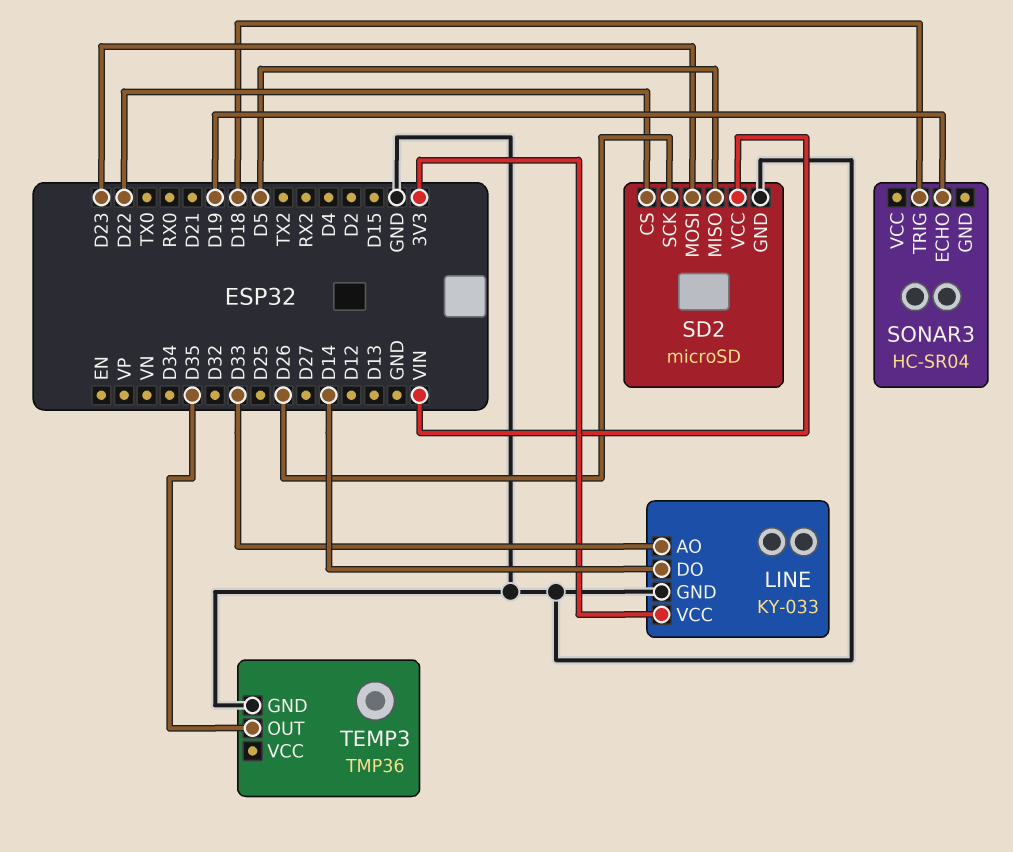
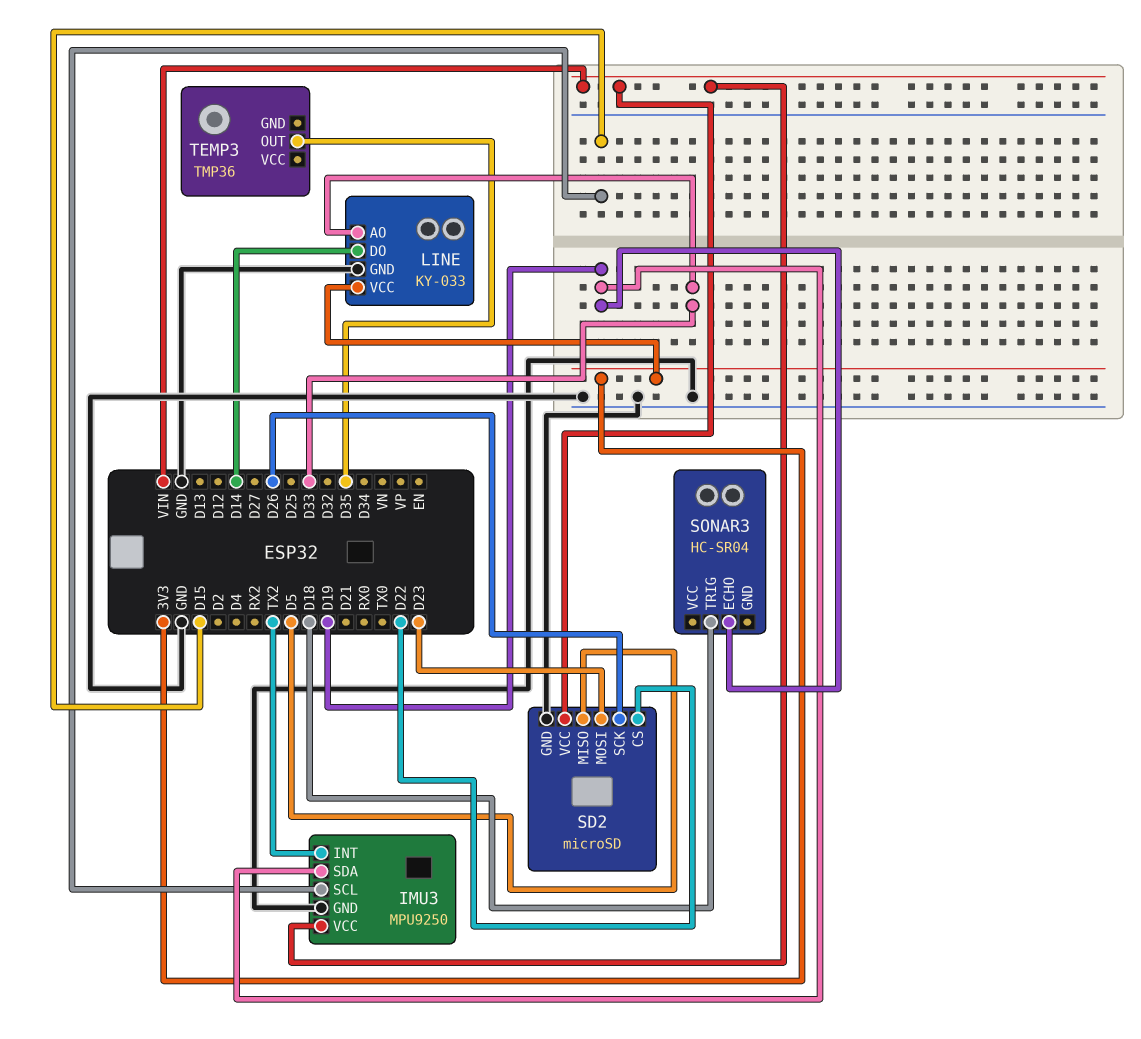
IMU3: none -> MPU9250
IMU3 pin GND: none -> GND
IMU3 pin INT: none -> TX2
IMU3 pin SCL: none -> D15
IMU3 pin SDA: none -> D19
IMU3 pin VCC: none -> VIN
TEMP3 pin GND: GND -> none

